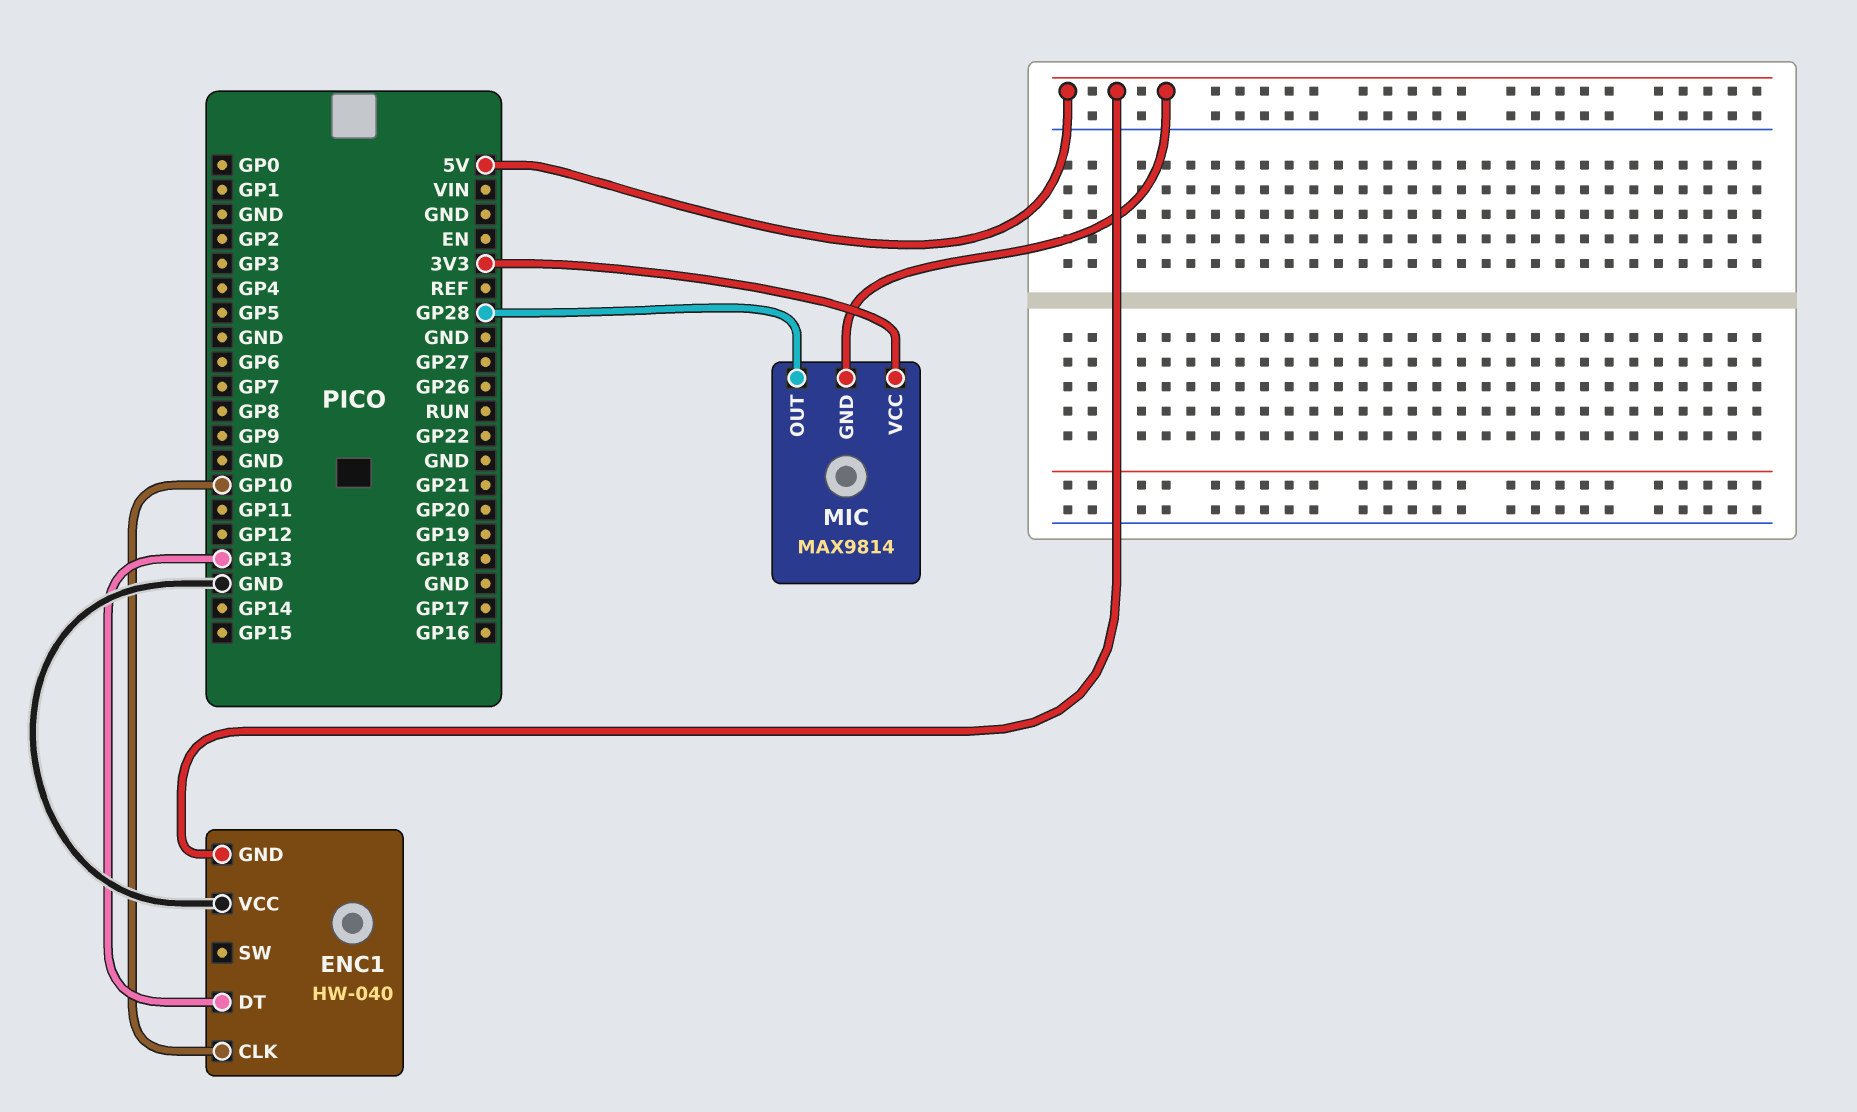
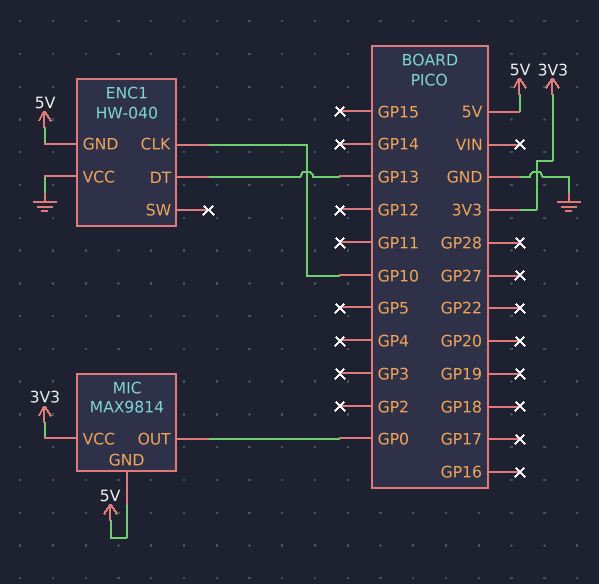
MIC pin OUT: GP28 -> GP0

